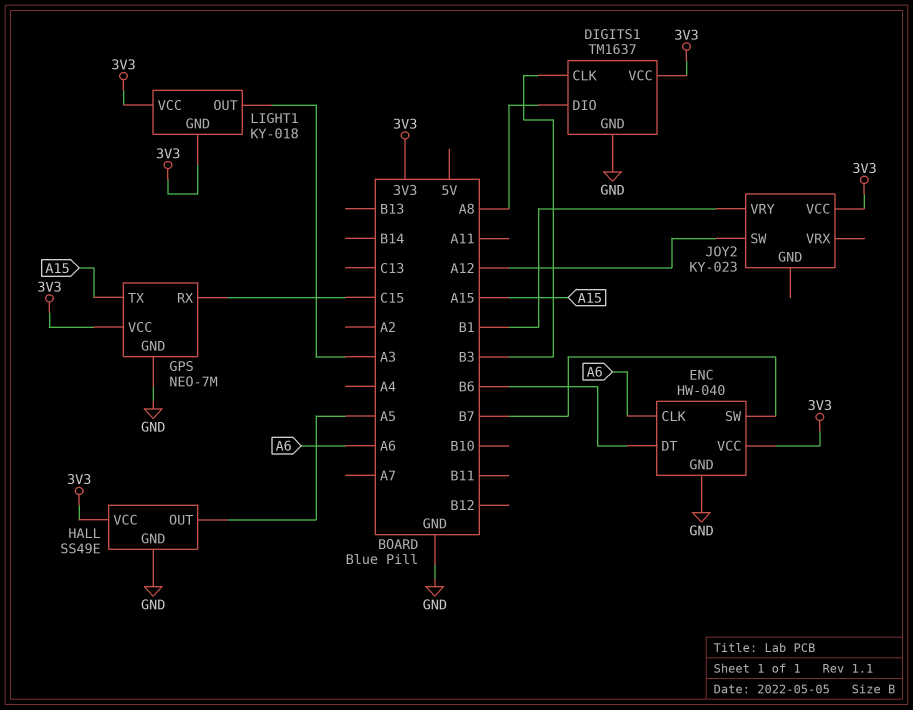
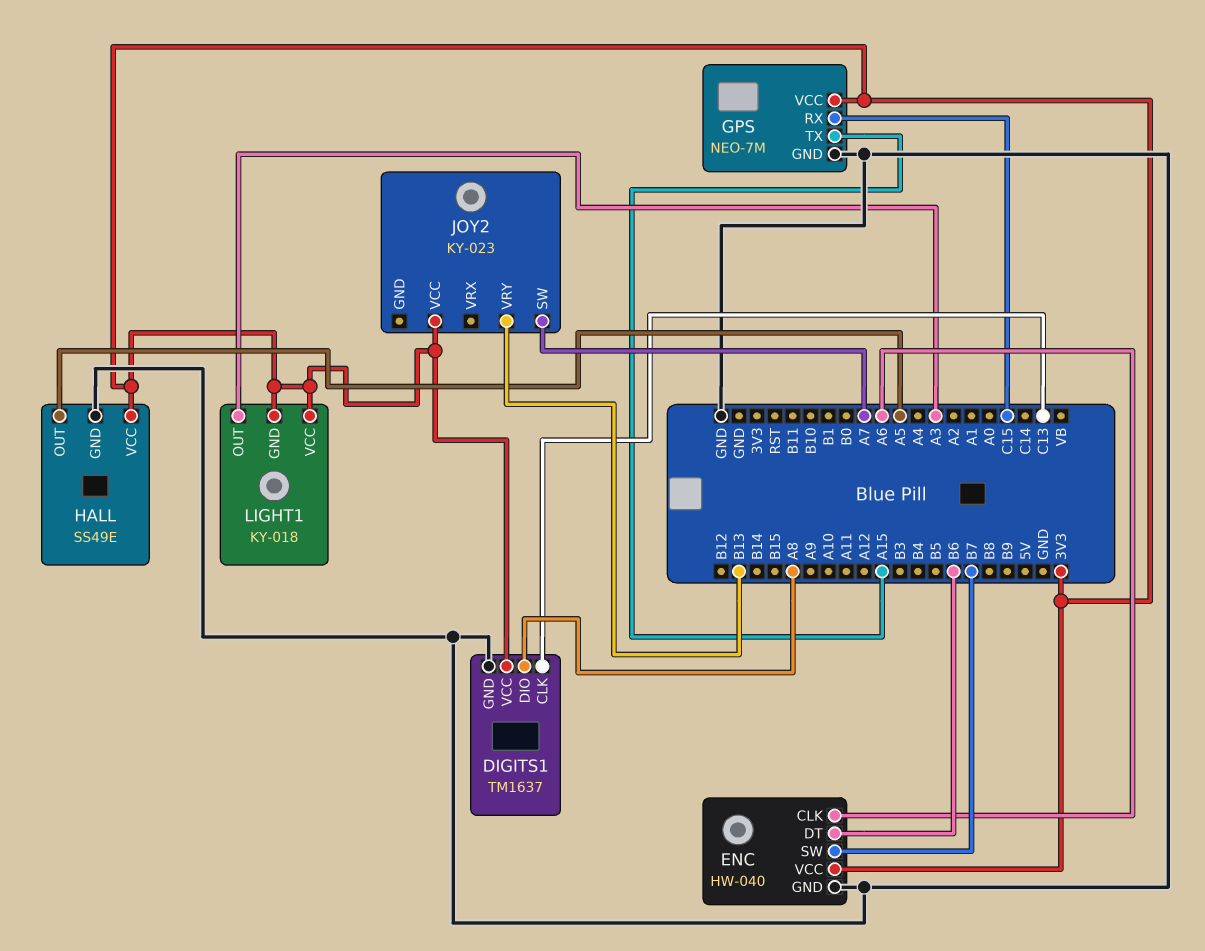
DIGITS1 pin CLK: B3 -> C13
JOY2 pin SW: A12 -> A7
JOY2 pin VRY: B1 -> B13

